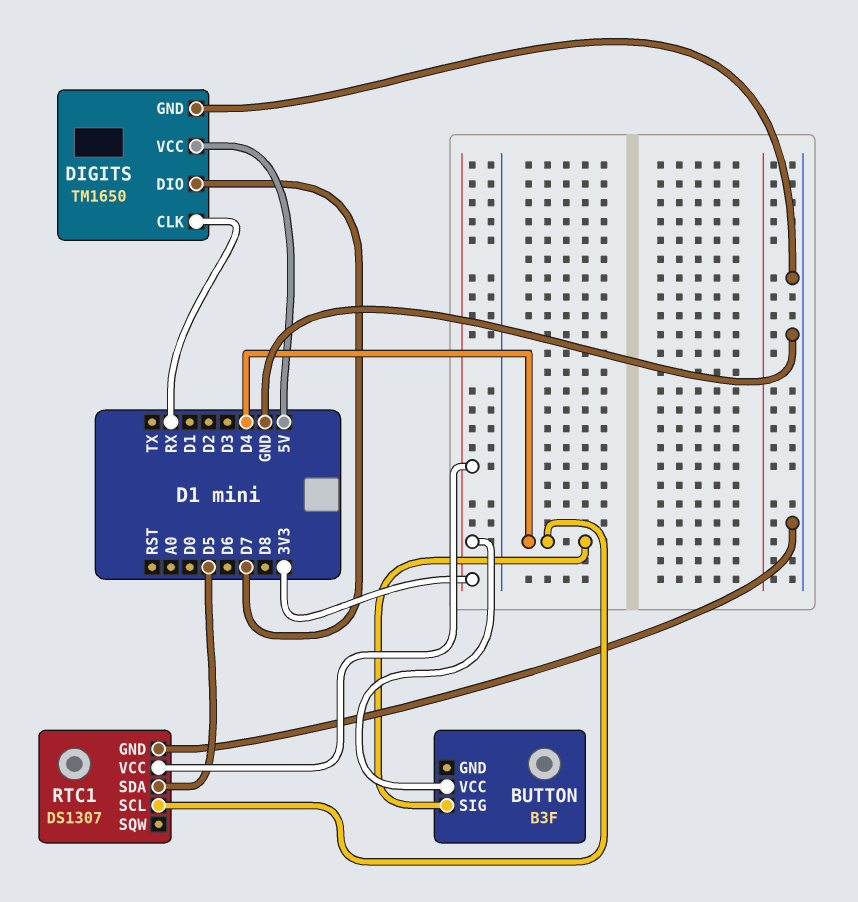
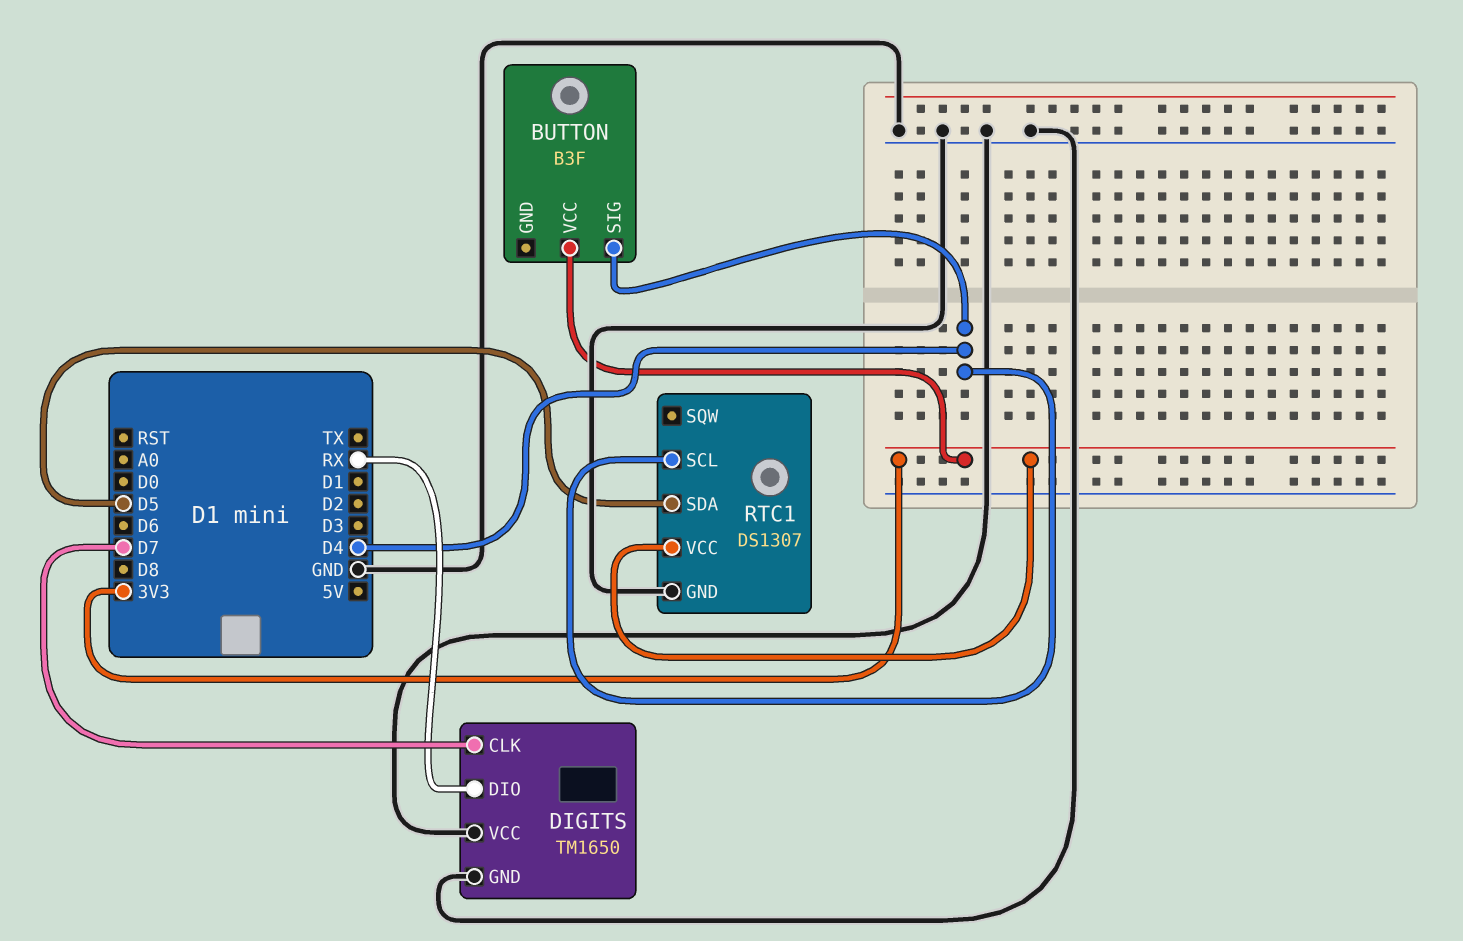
DIGITS pin CLK: RX -> D7
DIGITS pin DIO: D7 -> RX
DIGITS pin VCC: 5V -> GND

